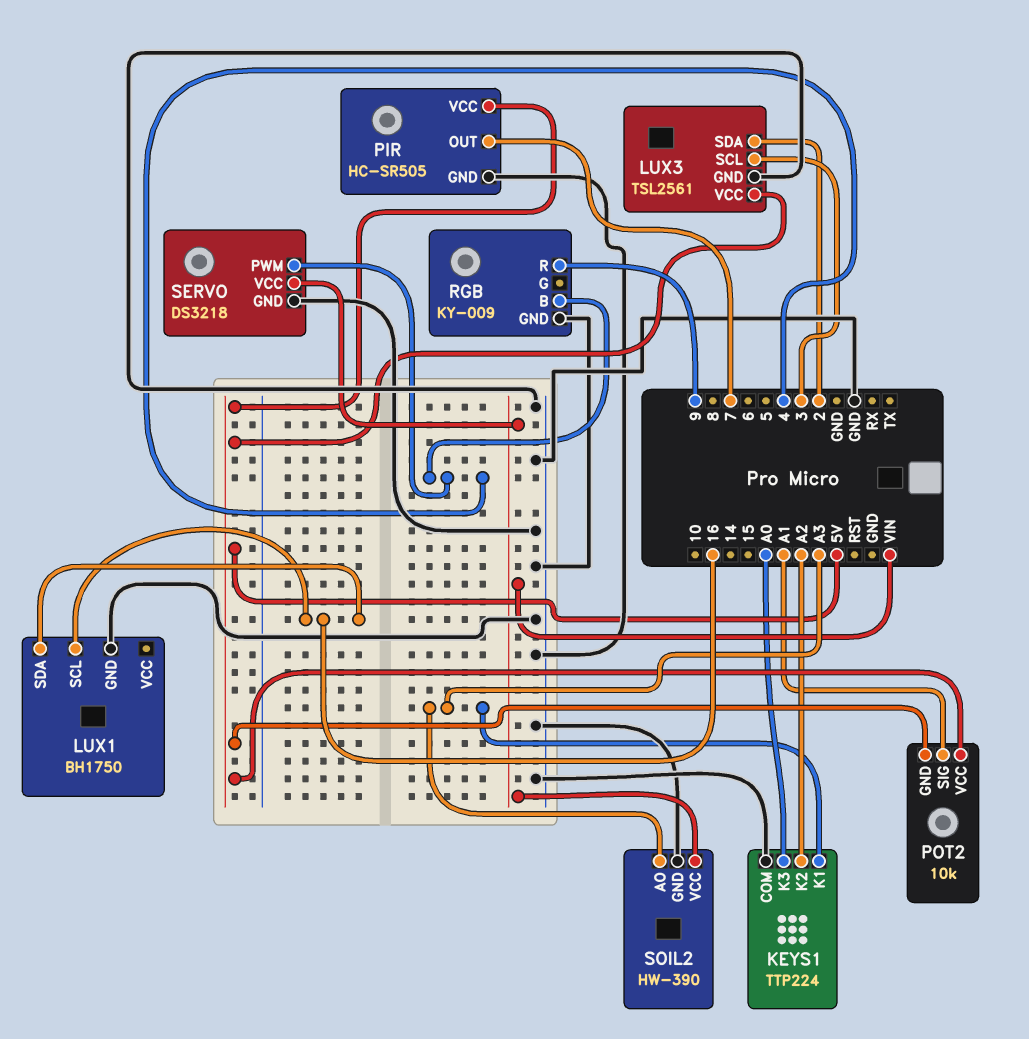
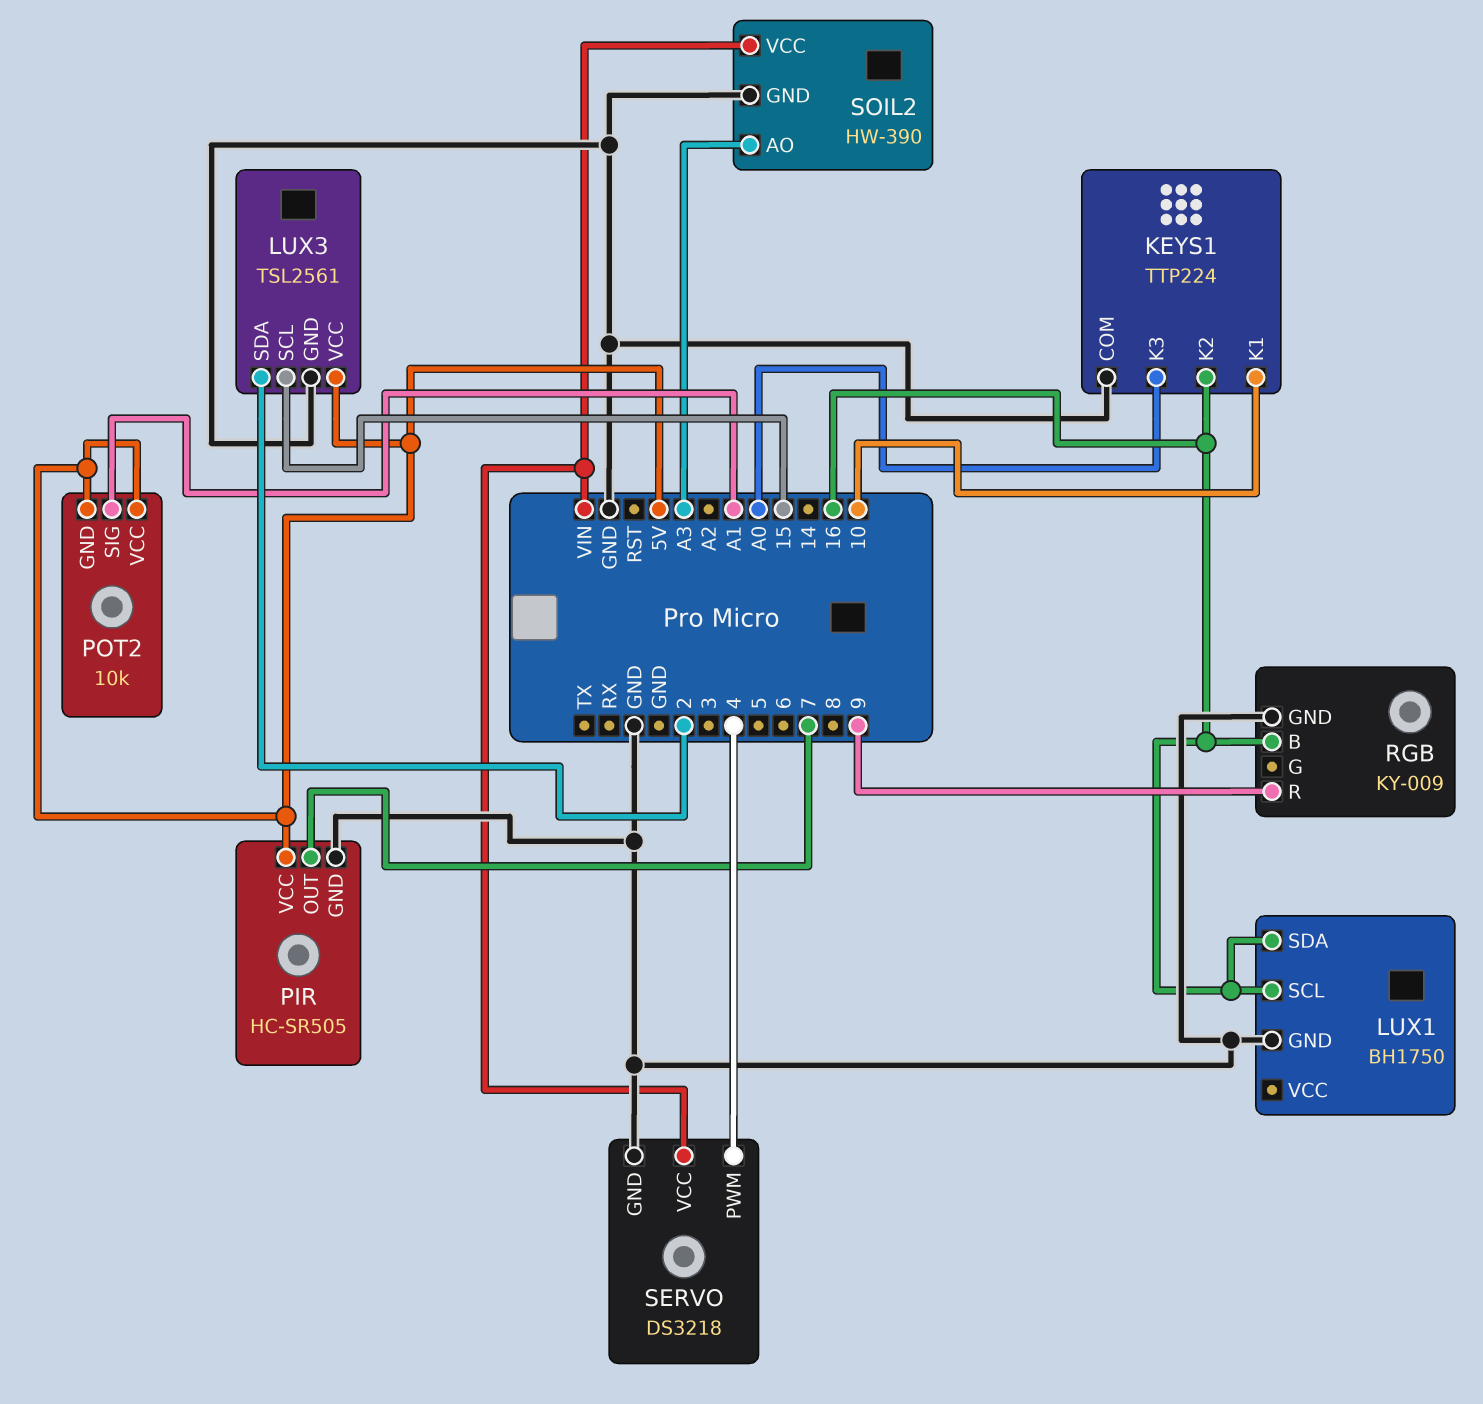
KEYS1 pin K1: A3 -> 10
KEYS1 pin K2: A2 -> 16
LUX3 pin SCL: 3 -> 15
RGB pin B: 4 -> 16

